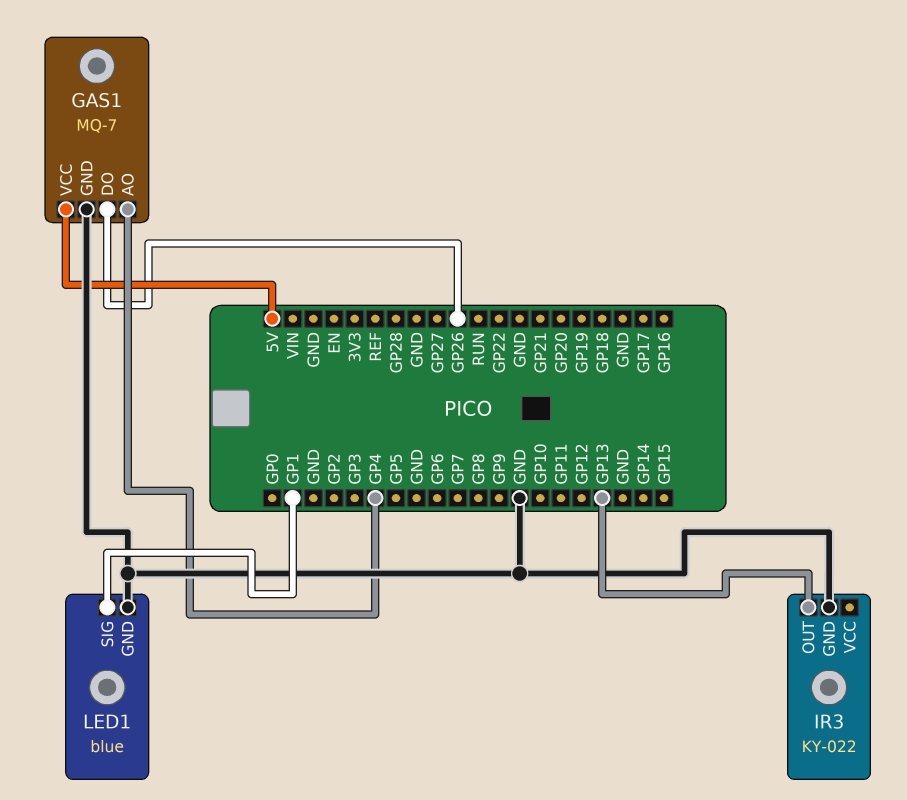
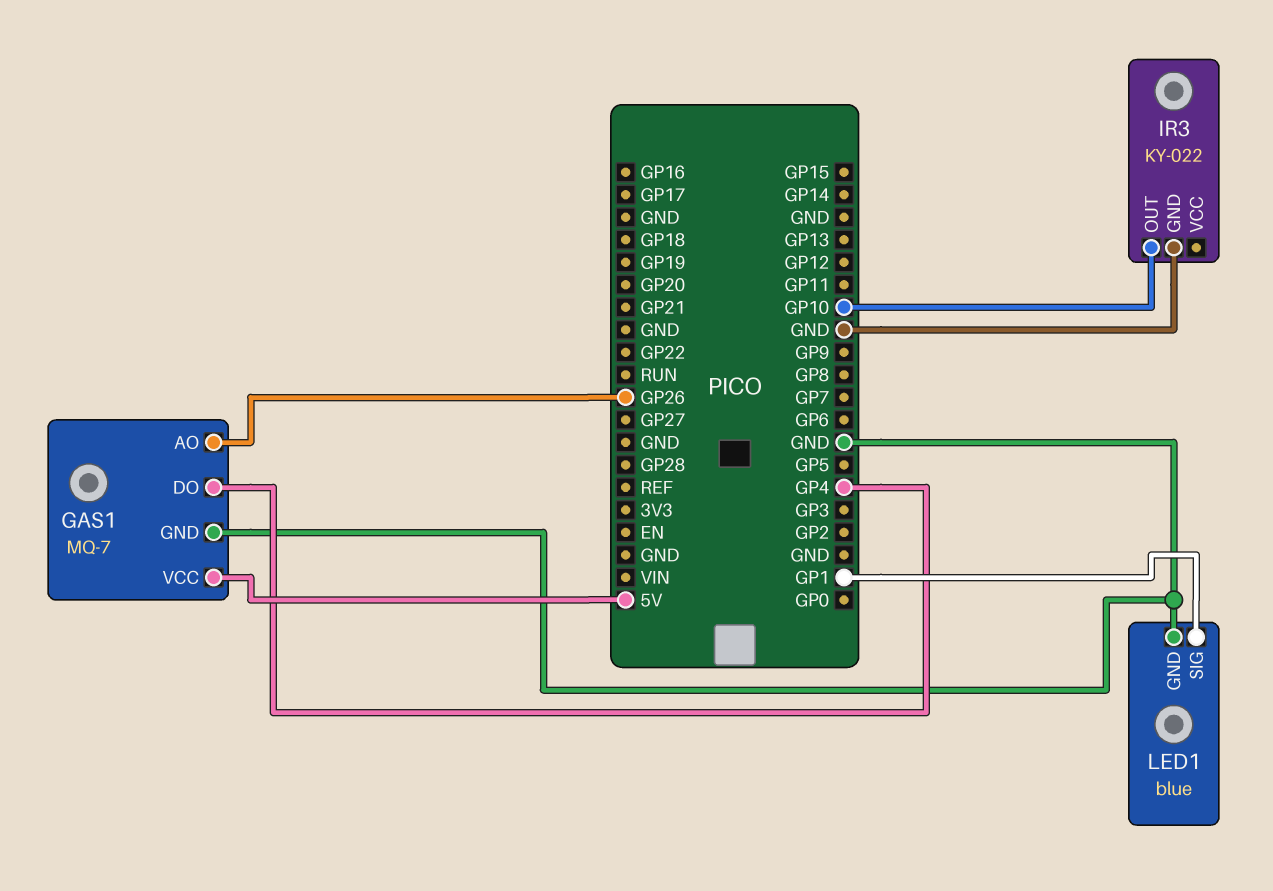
GAS1 pin AO: GP4 -> GP26
GAS1 pin DO: GP26 -> GP4
IR3 pin OUT: GP13 -> GP10

